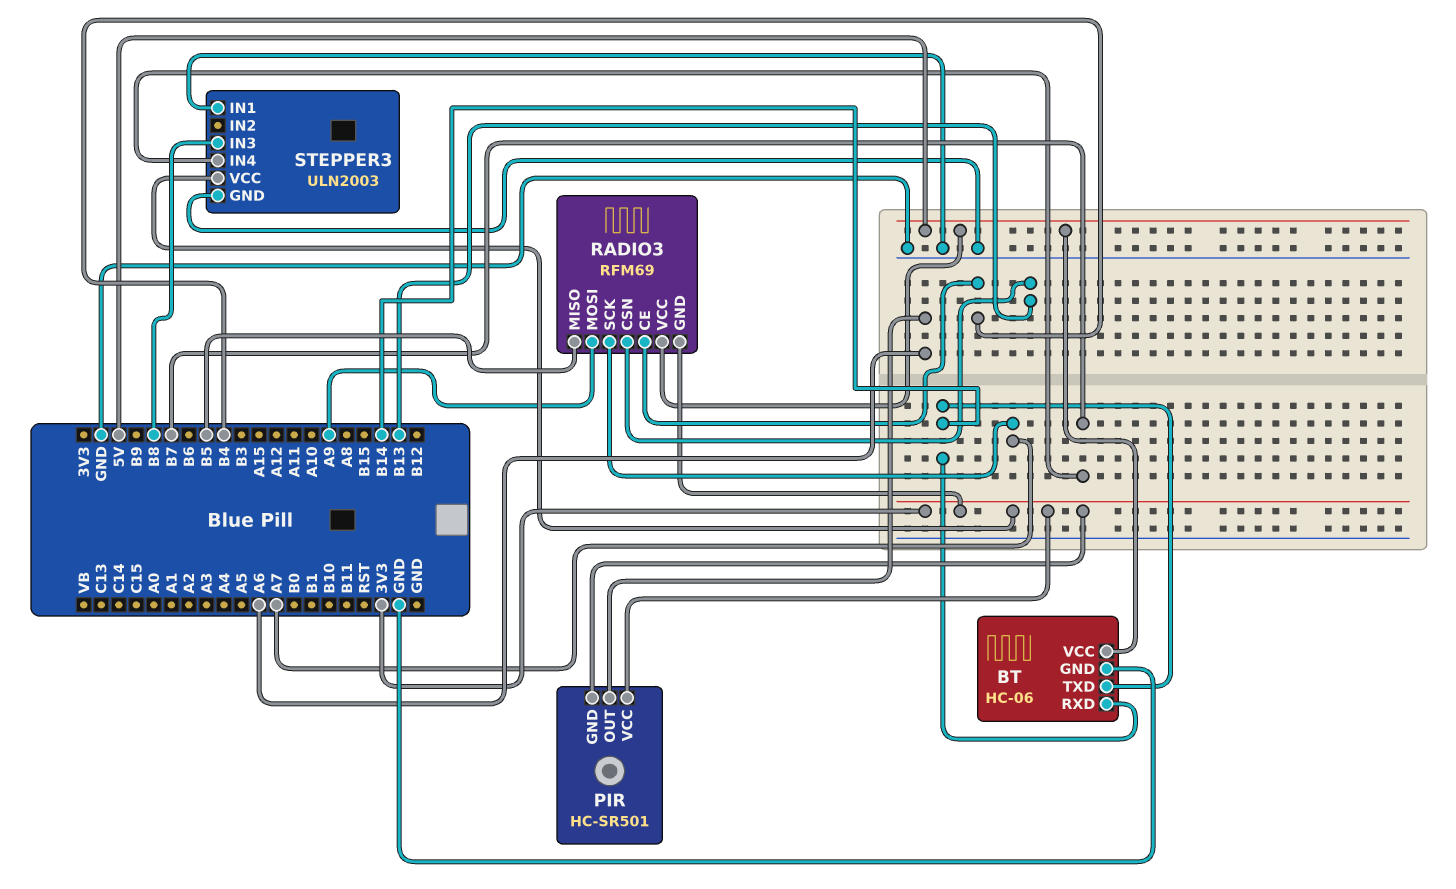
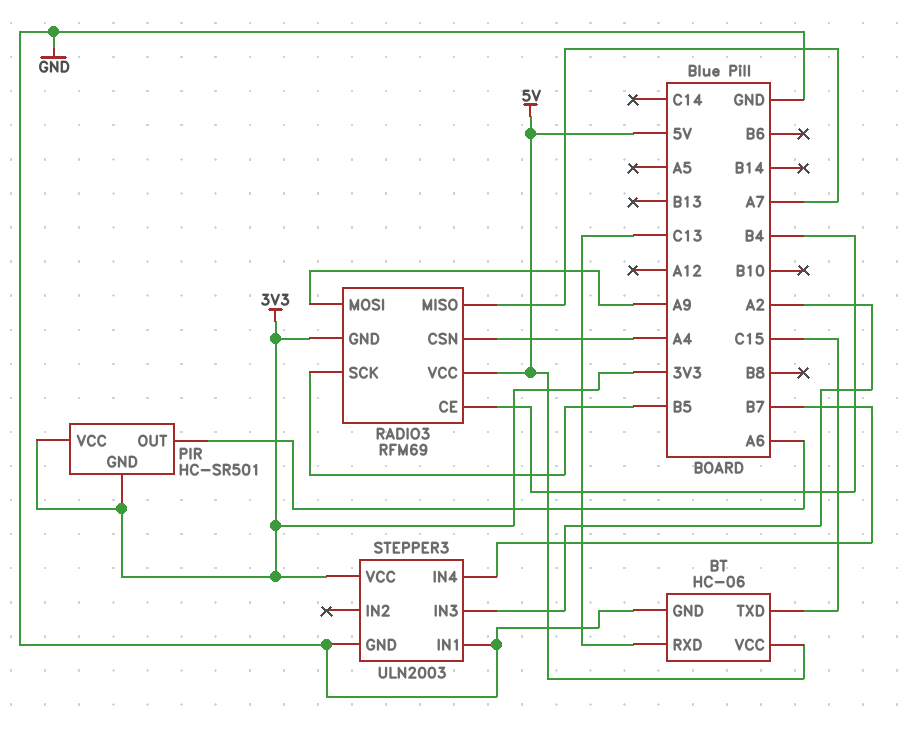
BT pin RXD: B14 -> C13
BT pin TXD: B14 -> C15
RADIO3 pin CSN: B13 -> A4
RADIO3 pin MISO: B5 -> A7
RADIO3 pin SCK: A7 -> B5
STEPPER3 pin IN3: B8 -> A2

